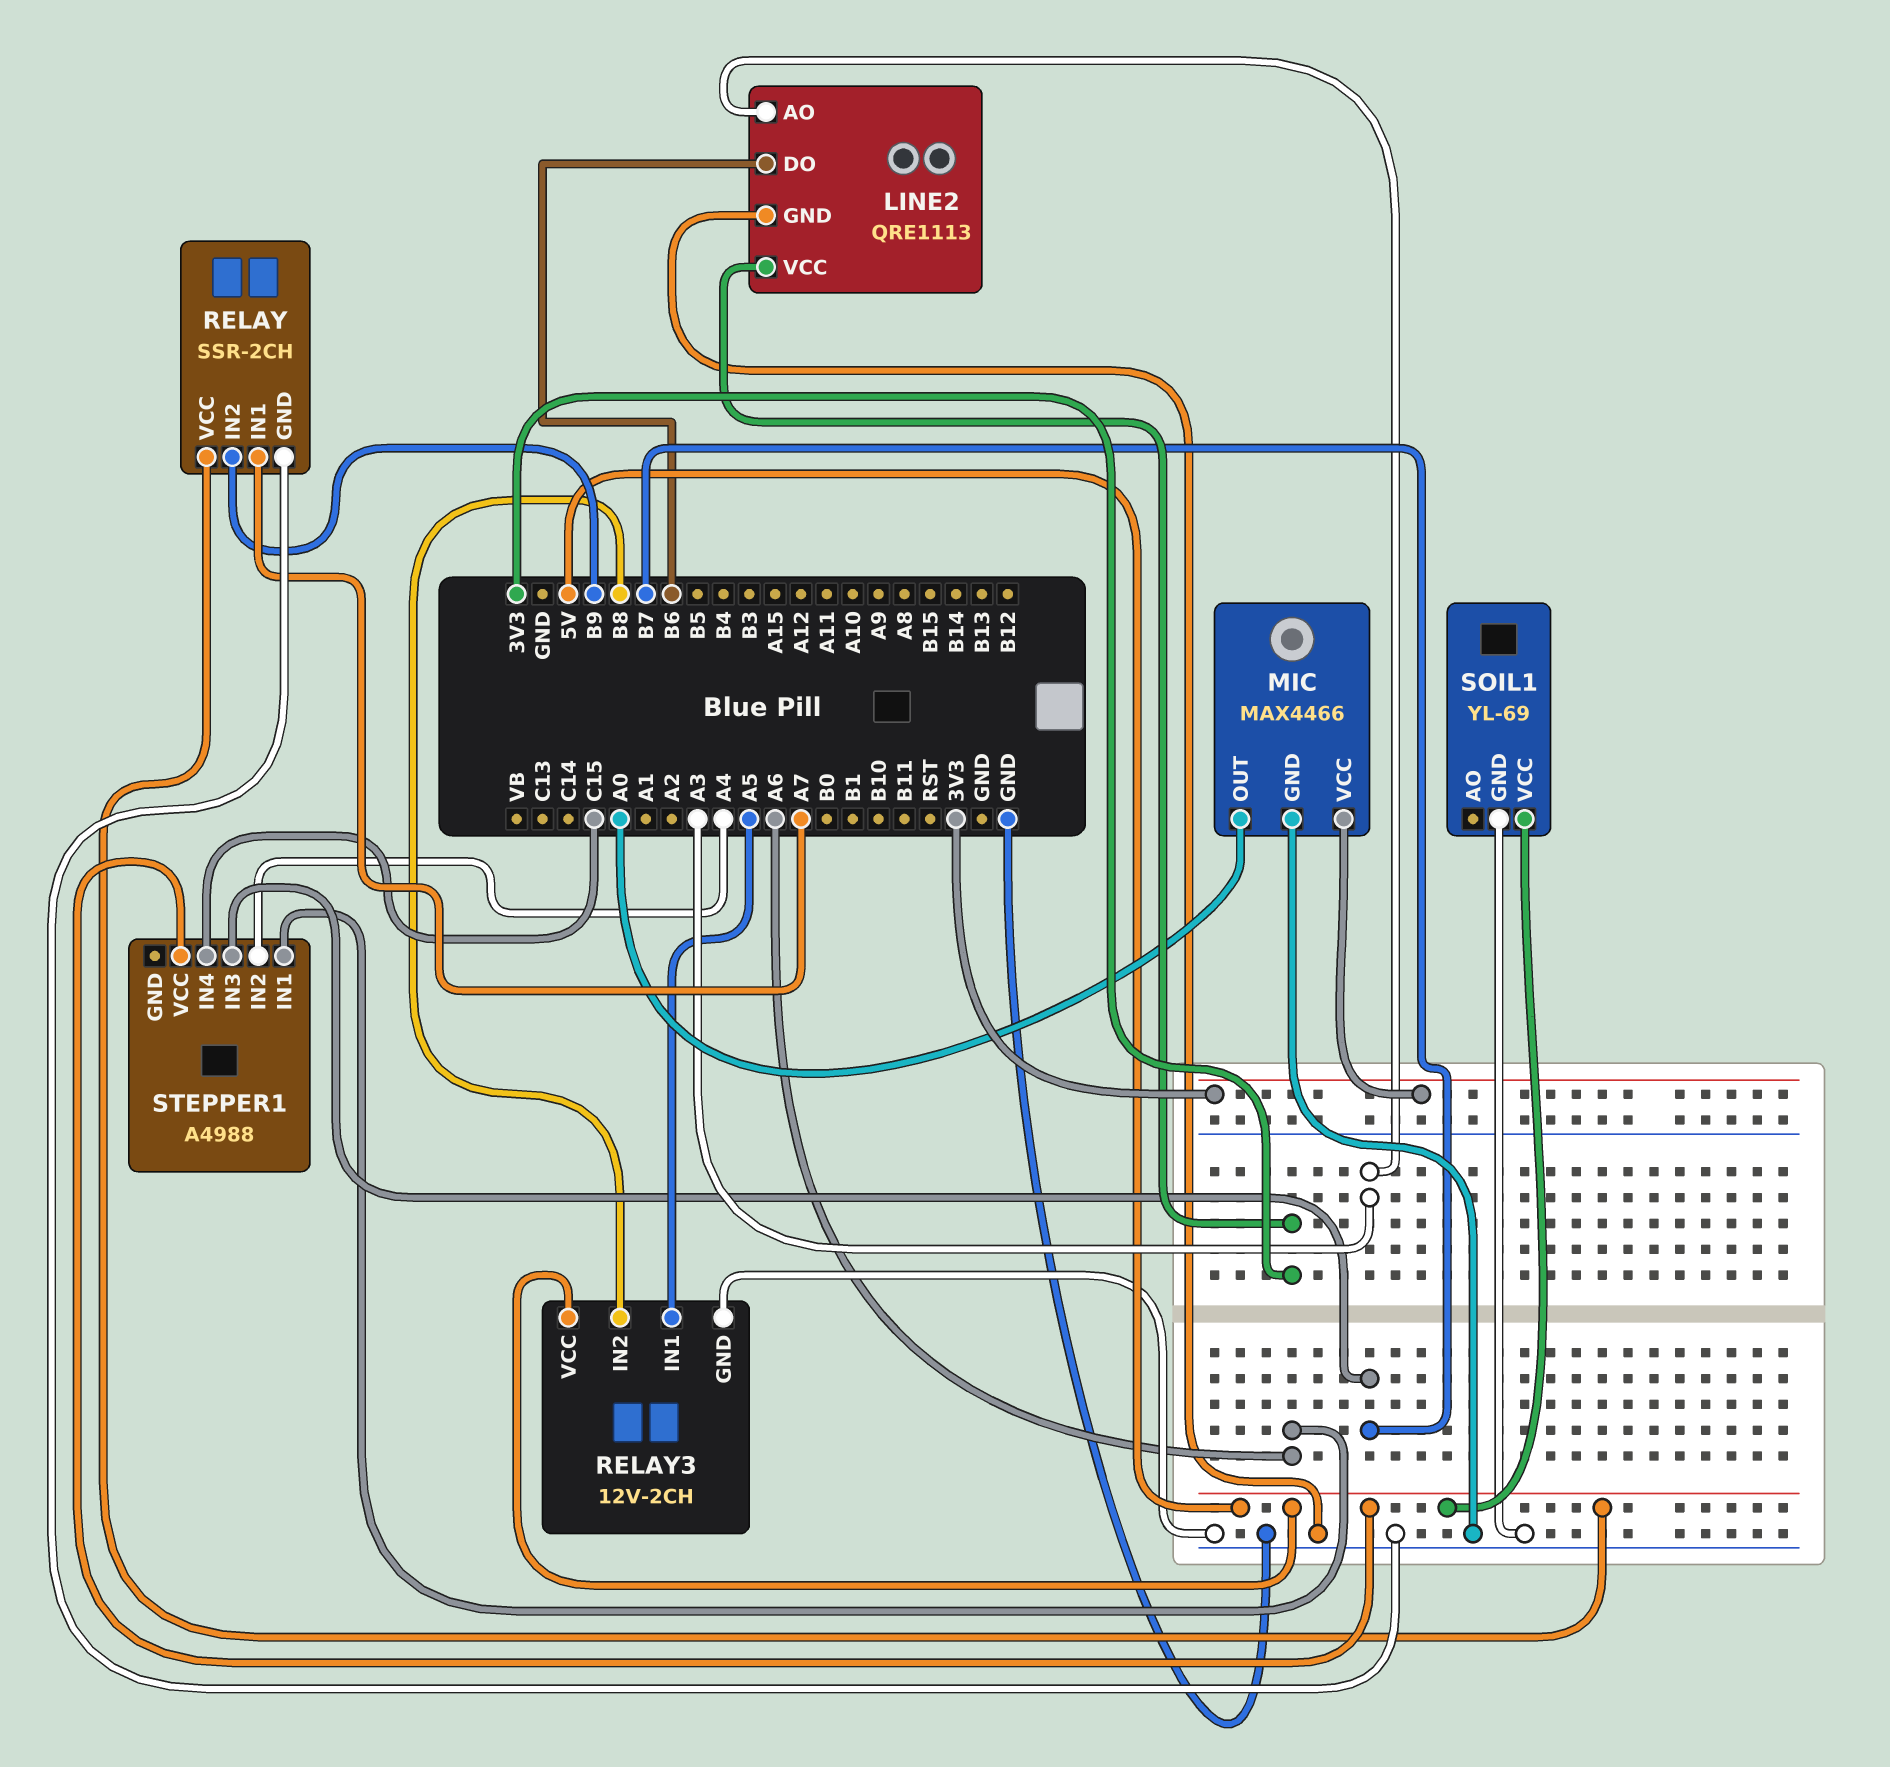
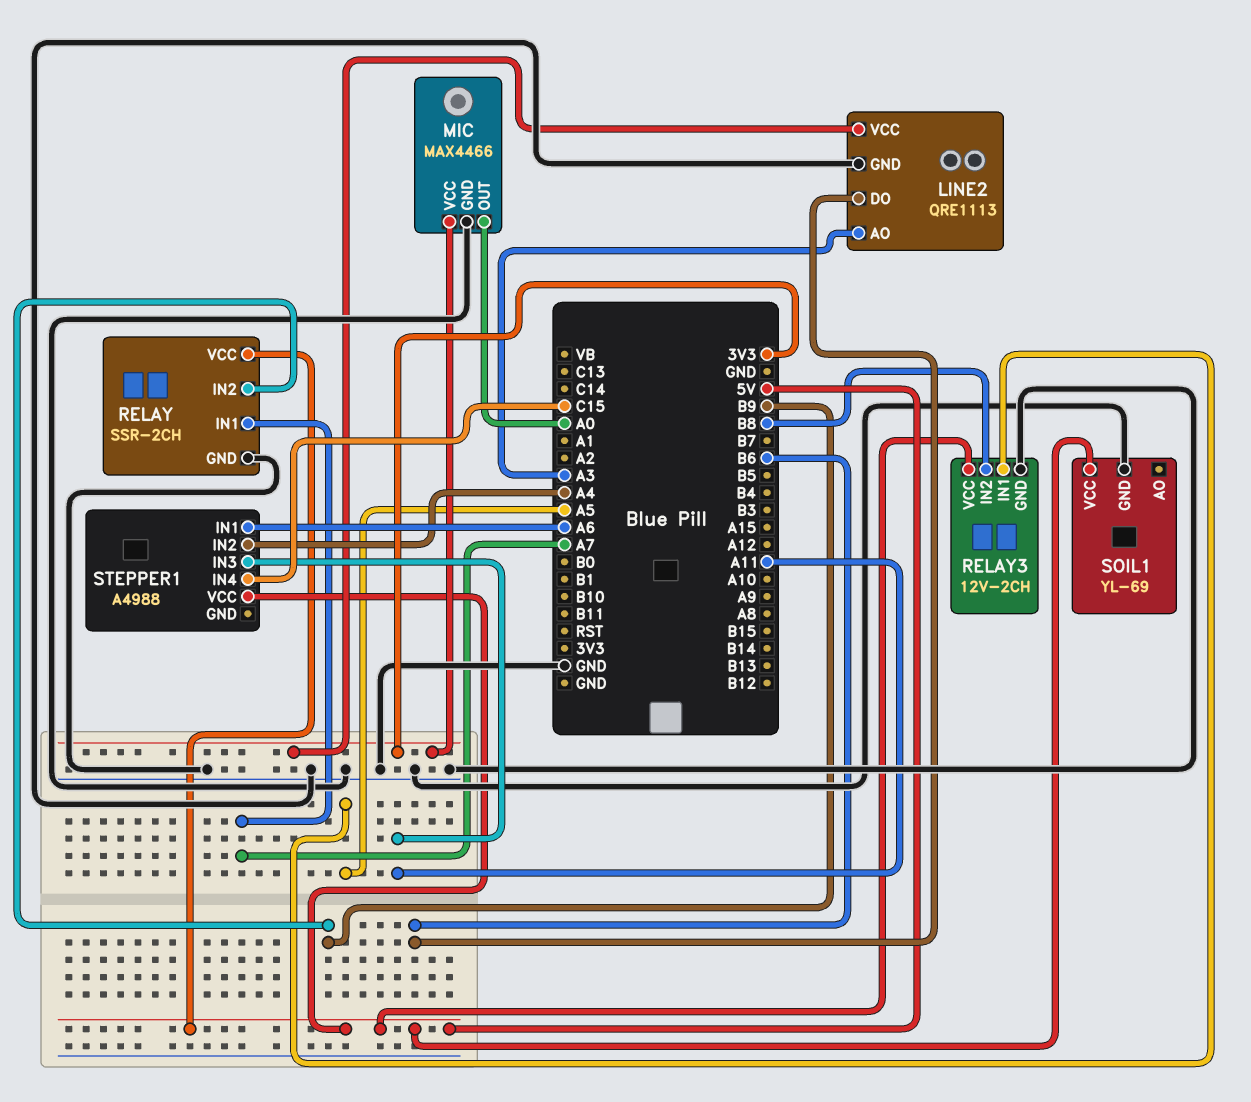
STEPPER1 pin IN3: B7 -> A11

